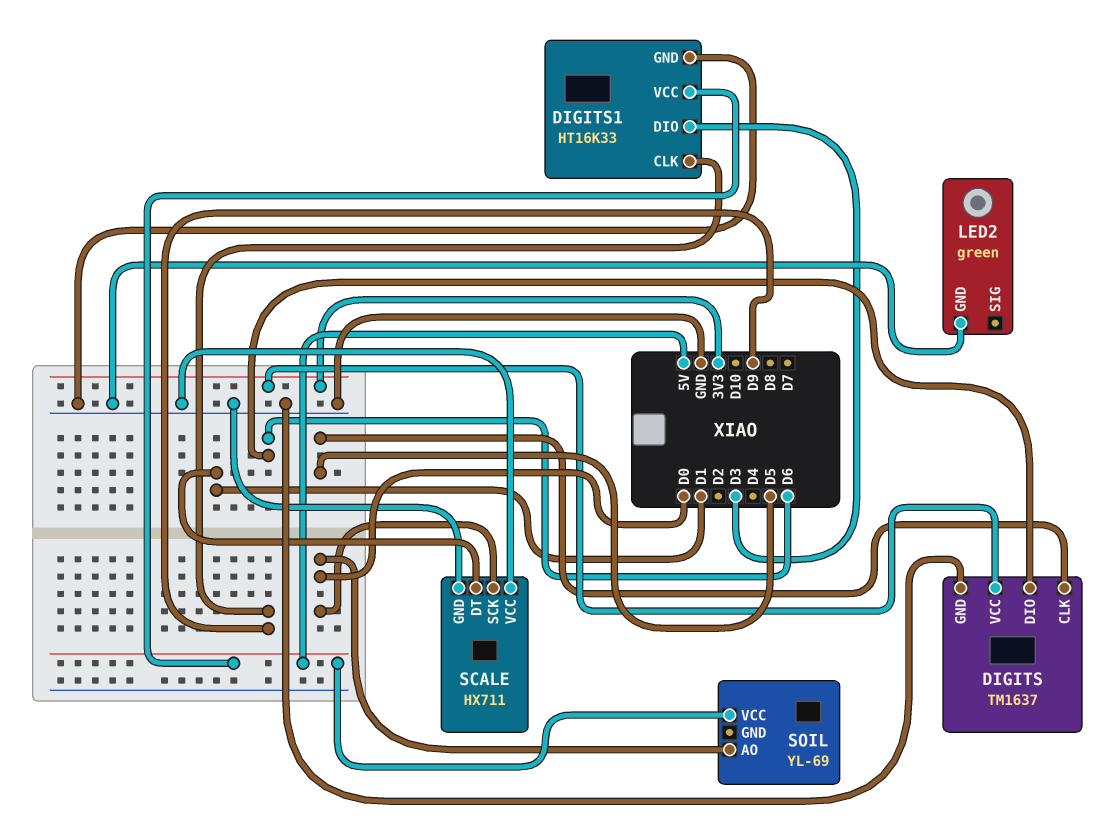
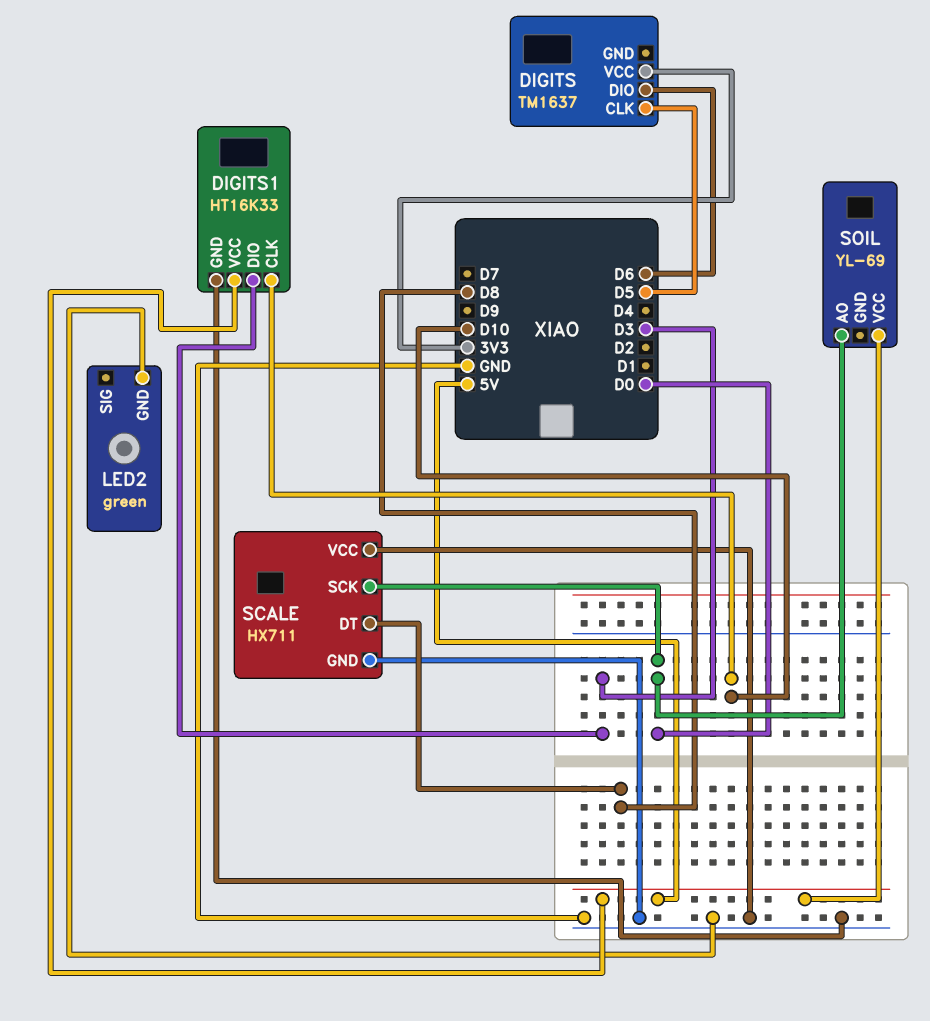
DIGITS pin GND: GND -> none
DIGITS1 pin CLK: D9 -> D10
SCALE pin DT: D1 -> D8

